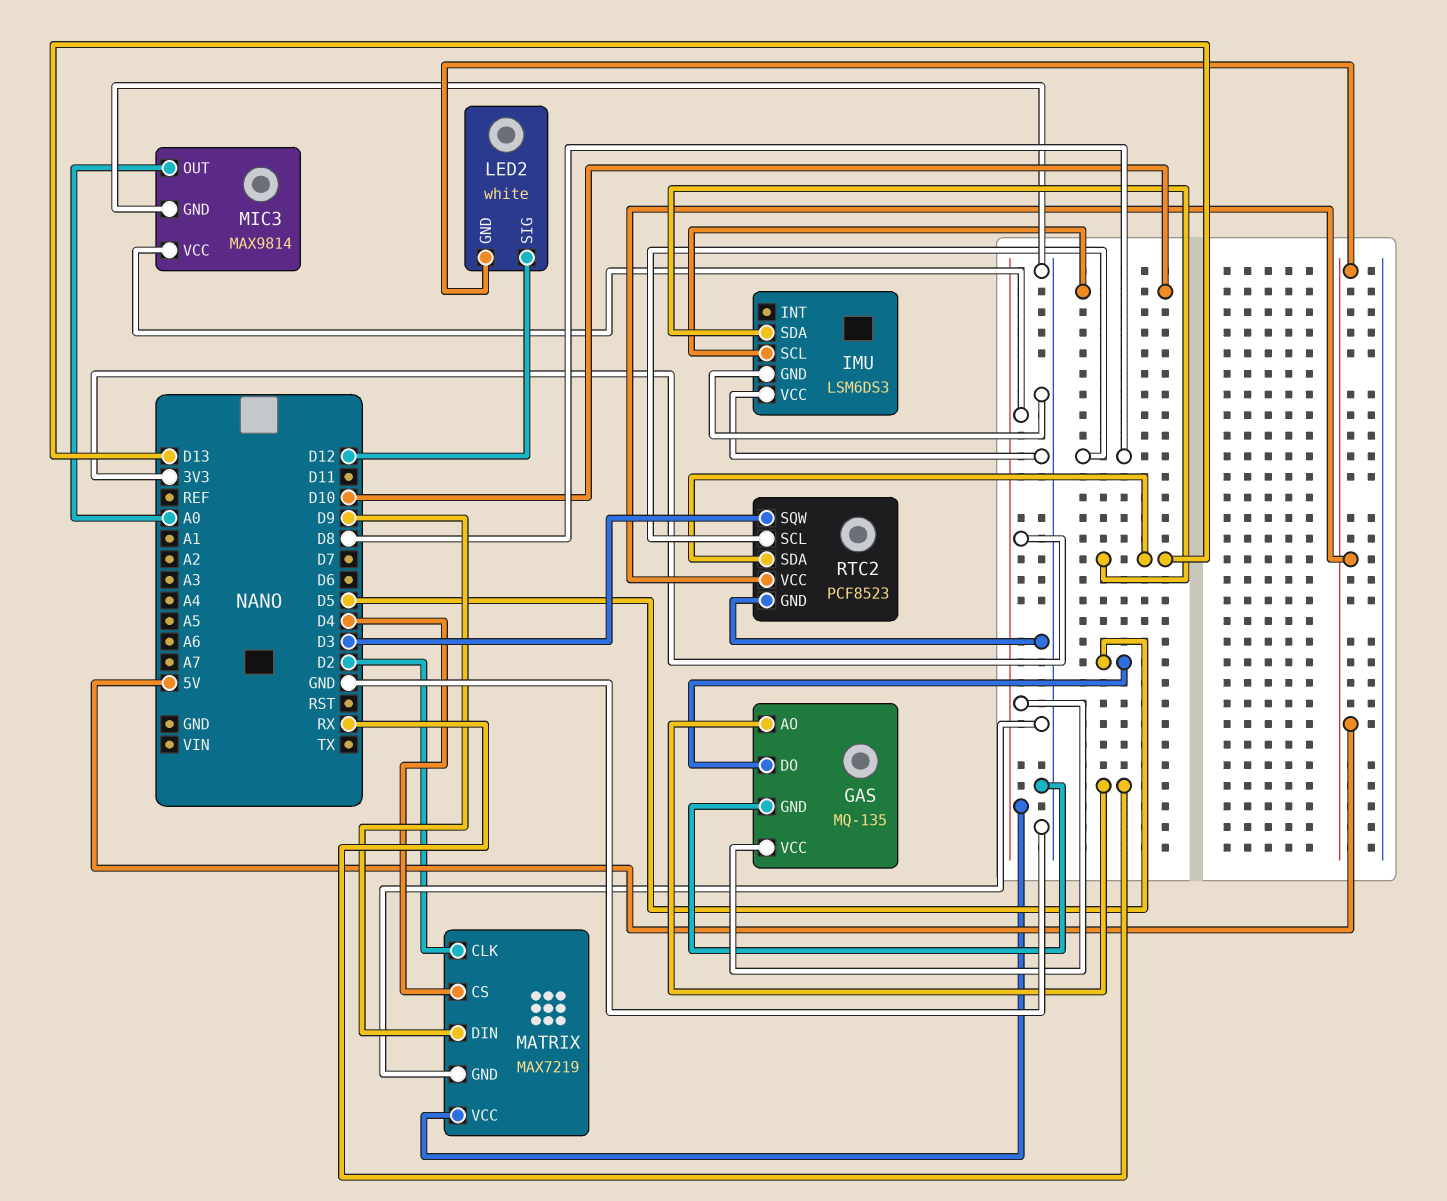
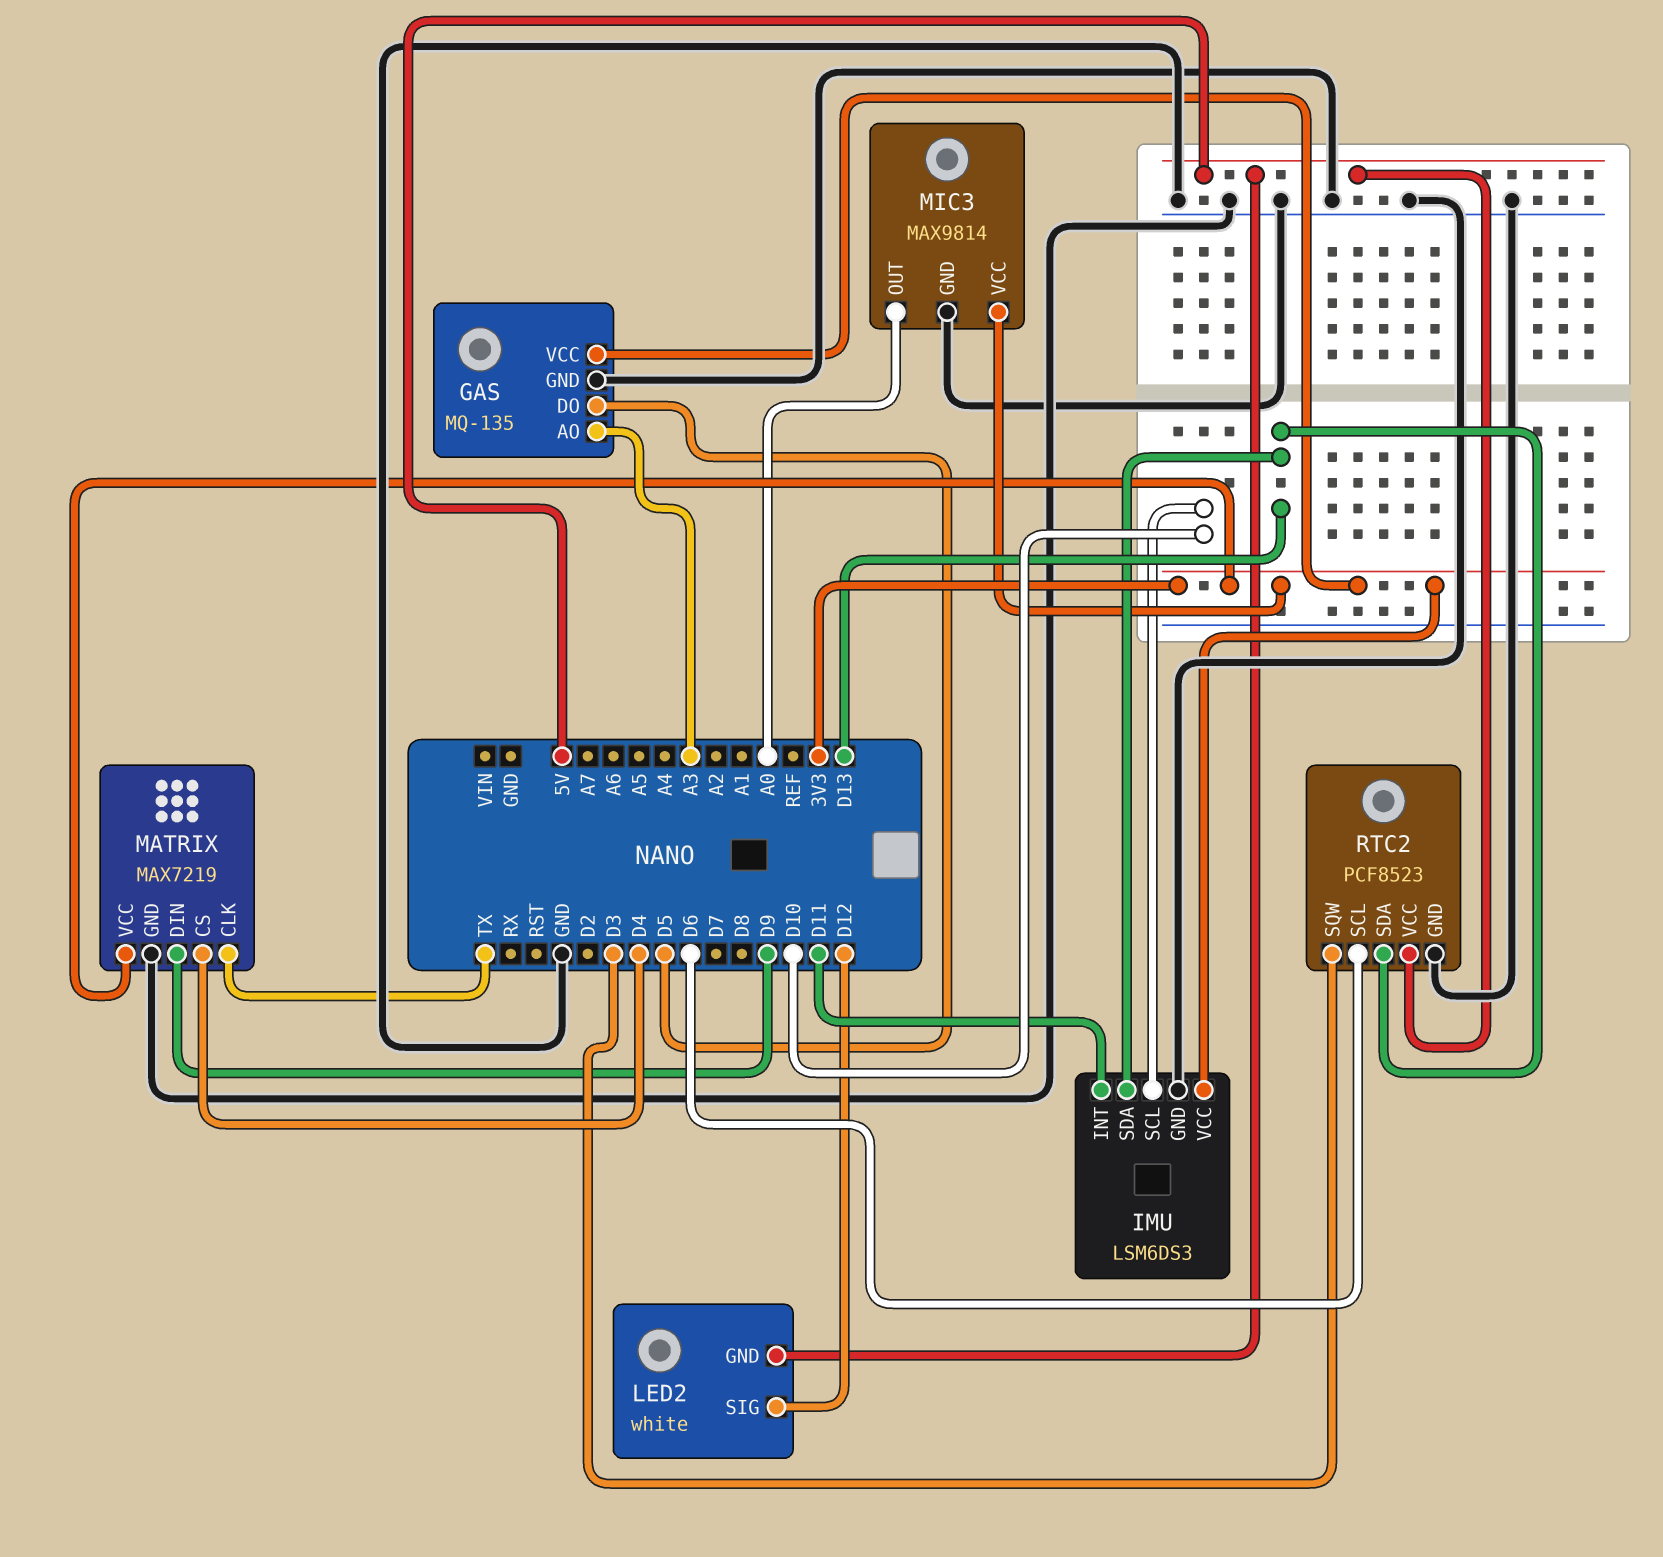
GAS pin AO: RX -> A3
IMU pin INT: none -> D11
IMU pin VCC: GND -> 3V3
MATRIX pin CLK: D2 -> TX
RTC2 pin SCL: D8 -> D6

